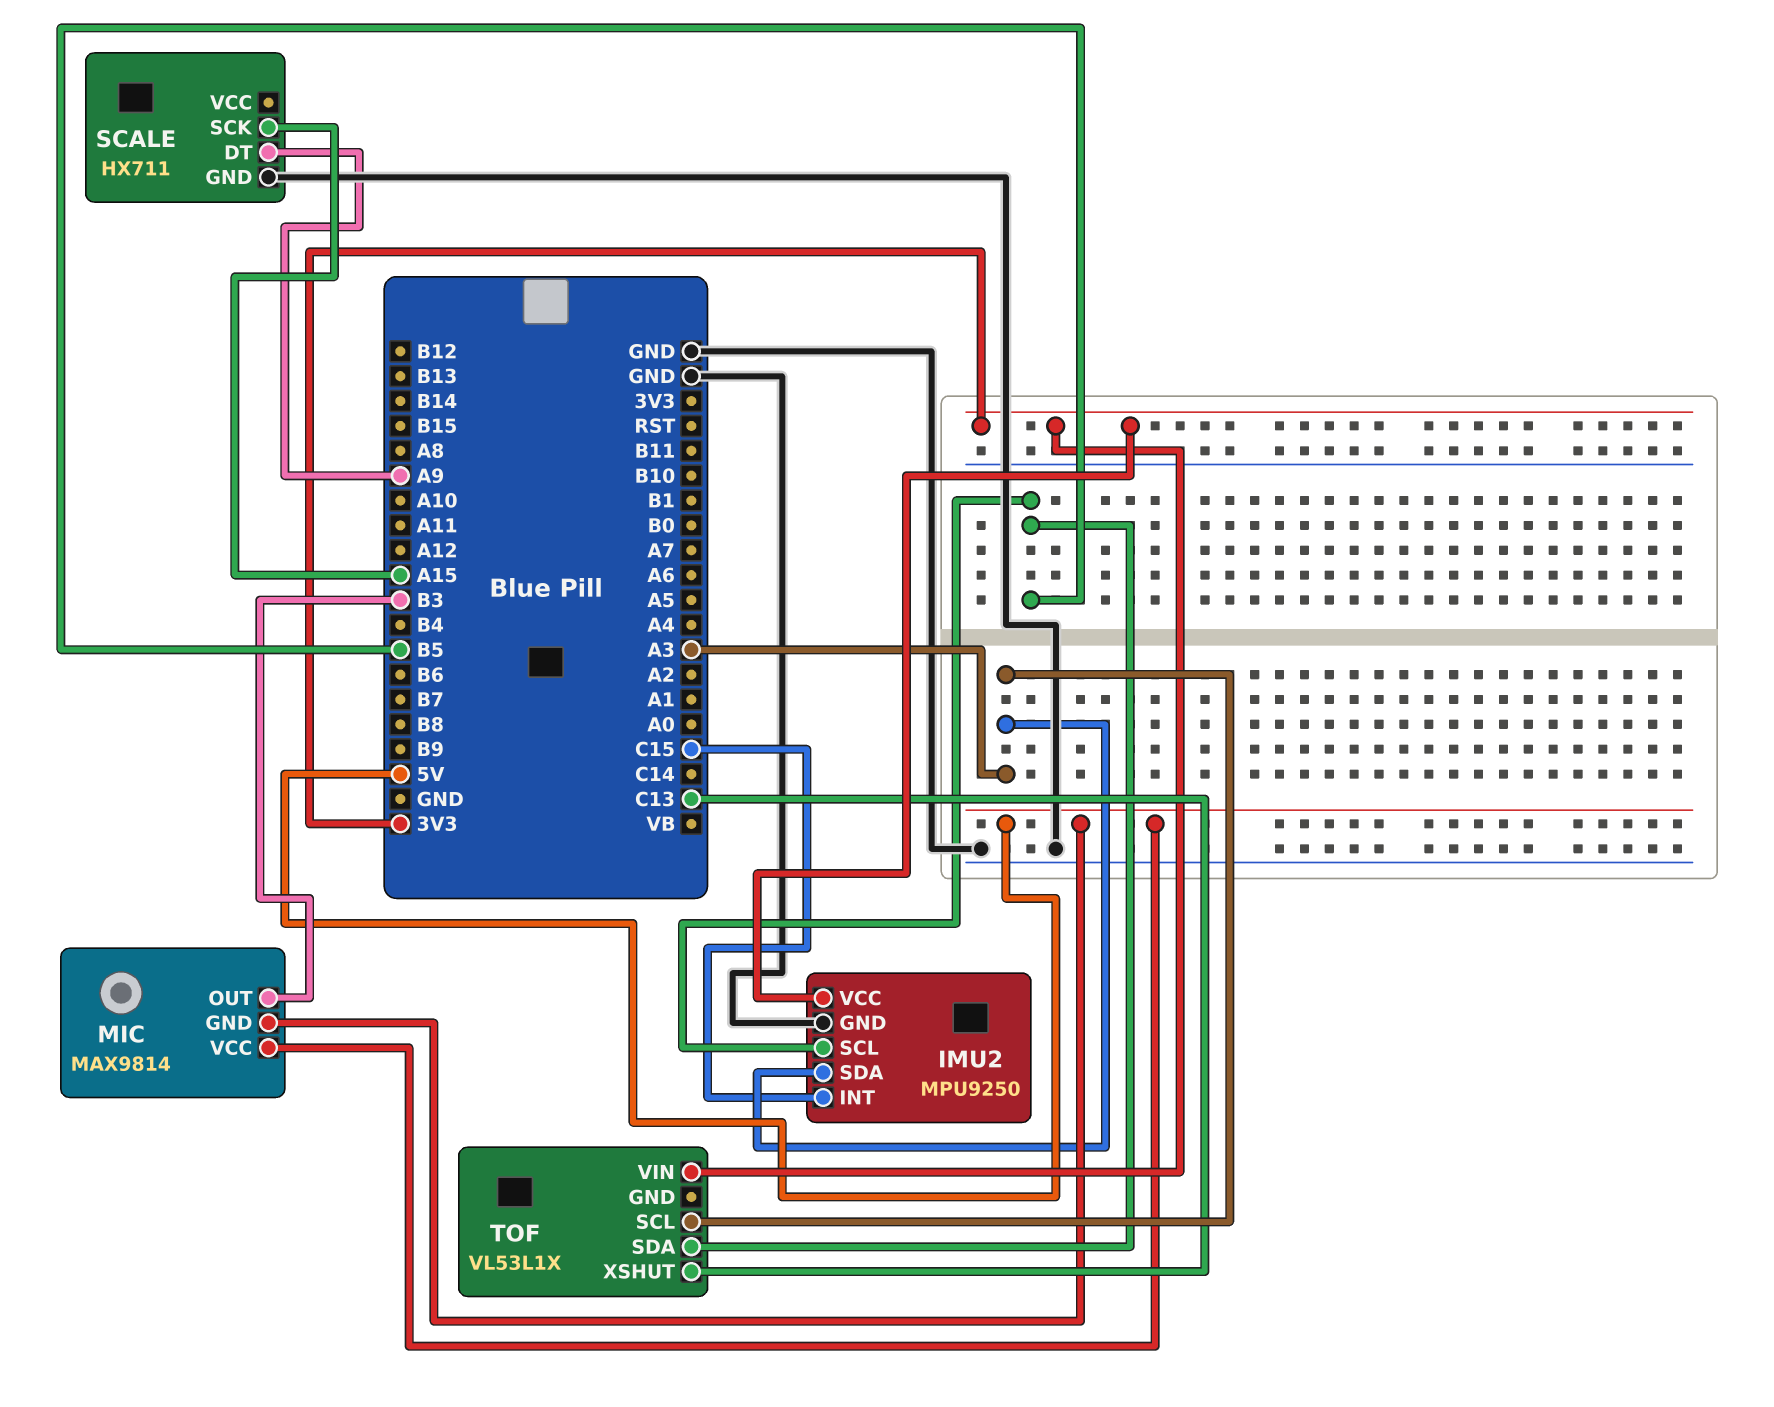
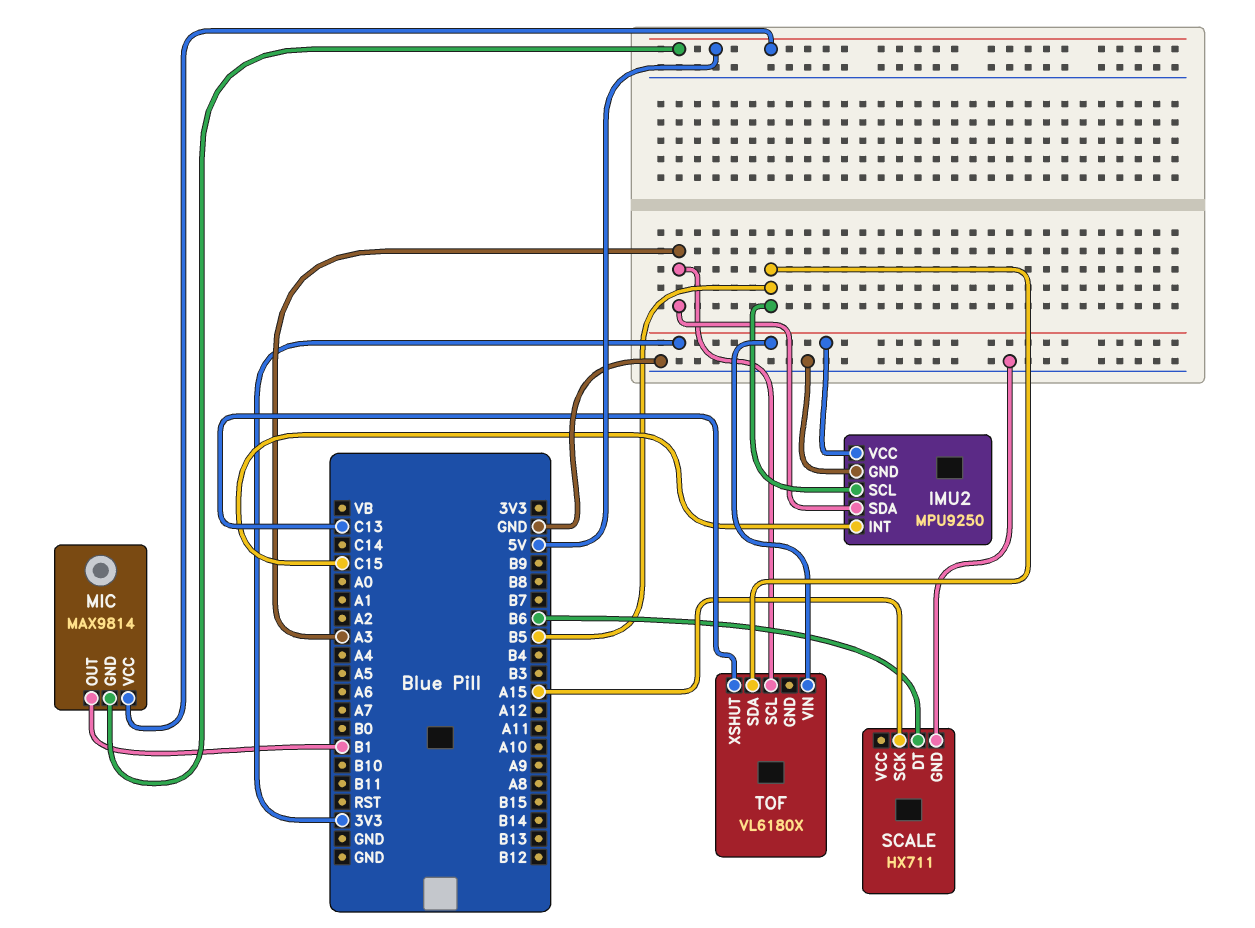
MIC pin OUT: B3 -> B1
SCALE pin DT: A9 -> B6
TOF: VL53L1X -> VL6180X

